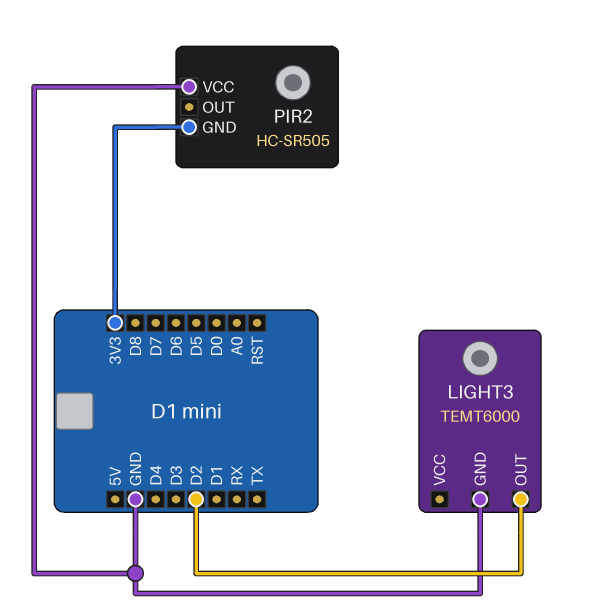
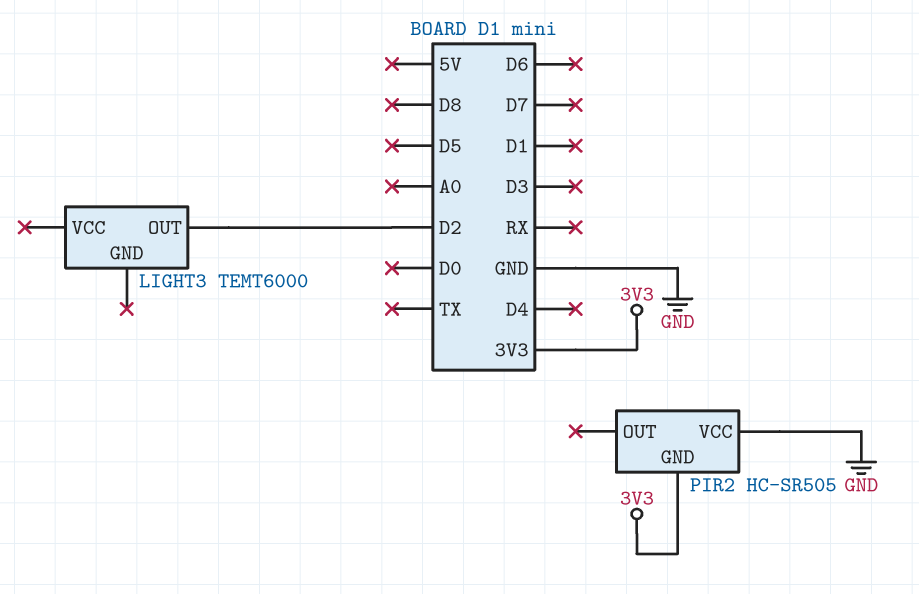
LIGHT3 pin GND: GND -> none

